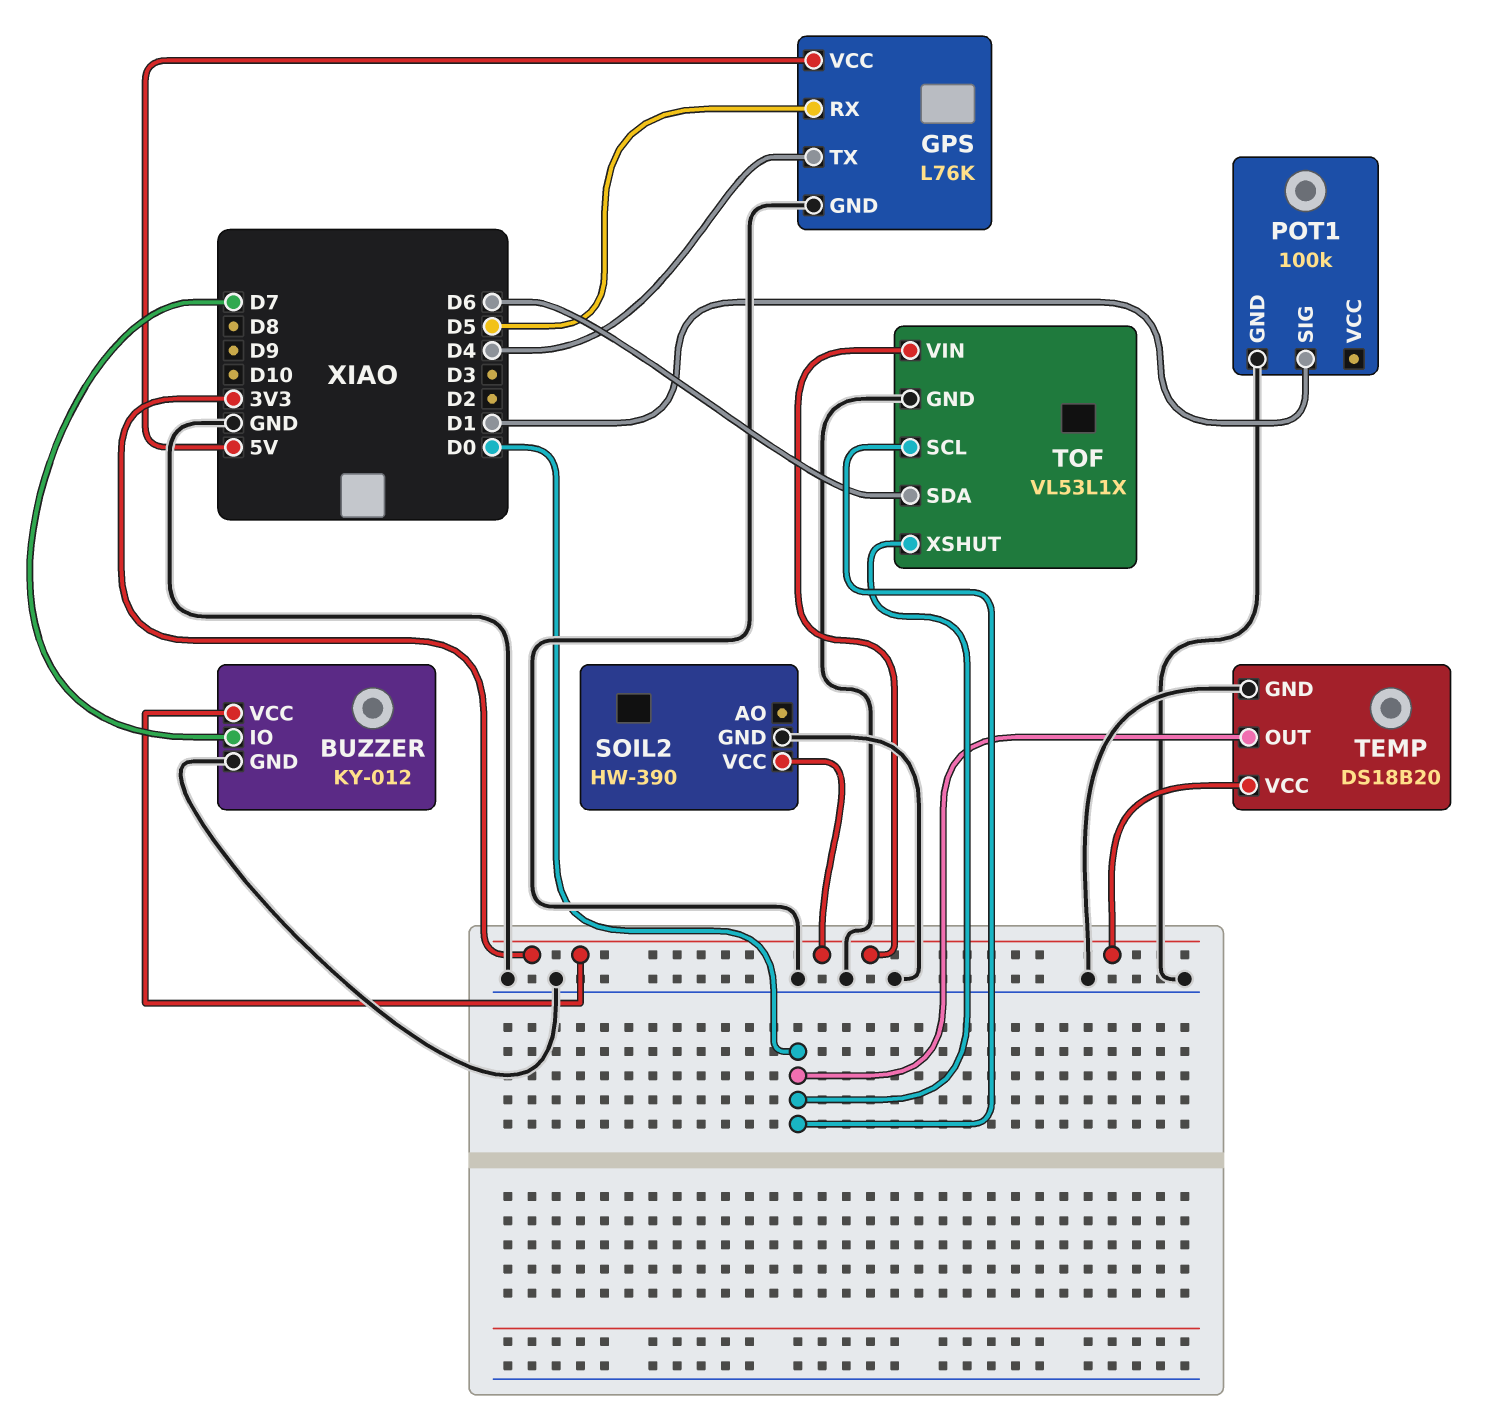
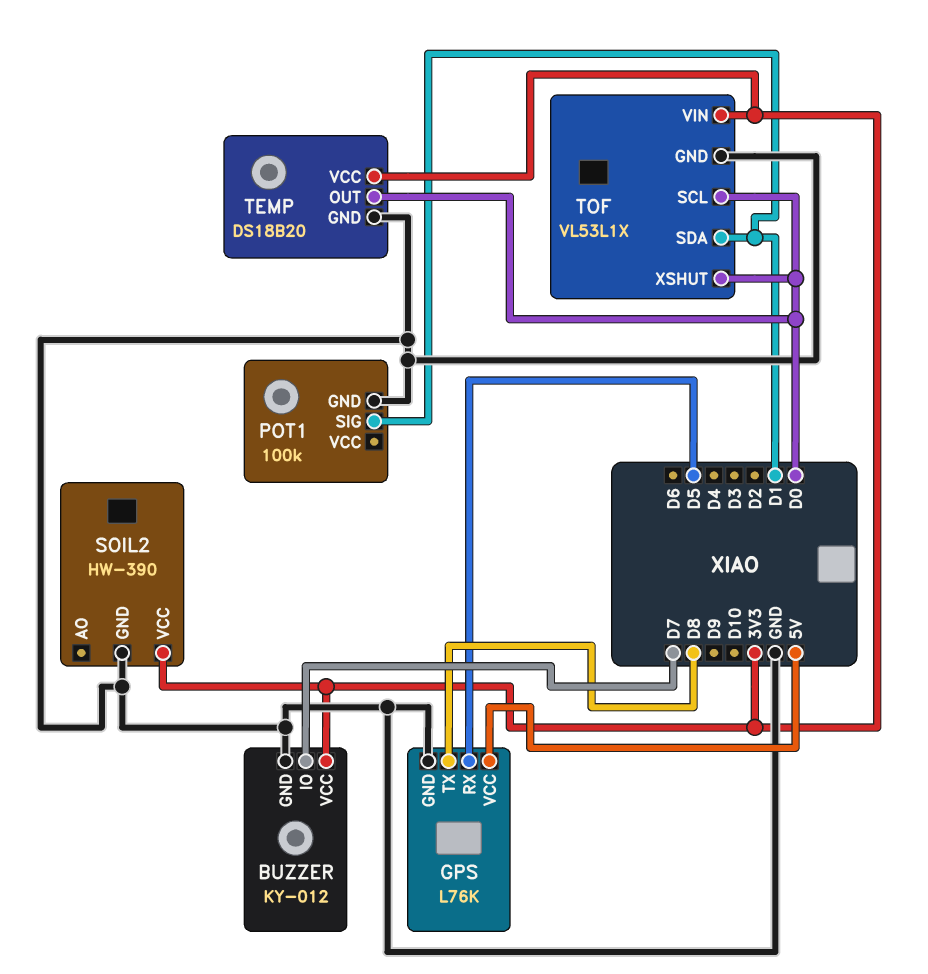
GPS pin TX: D4 -> D8
TOF pin SDA: D6 -> D1

